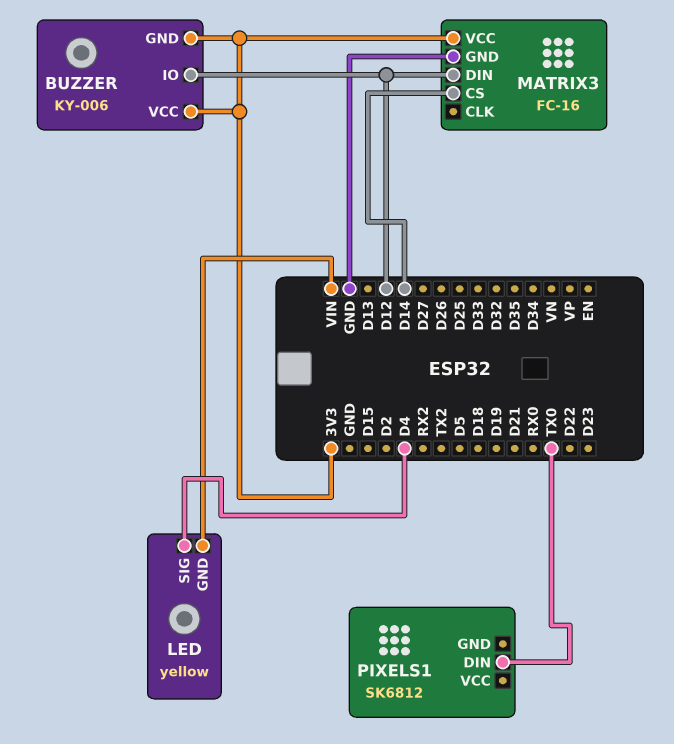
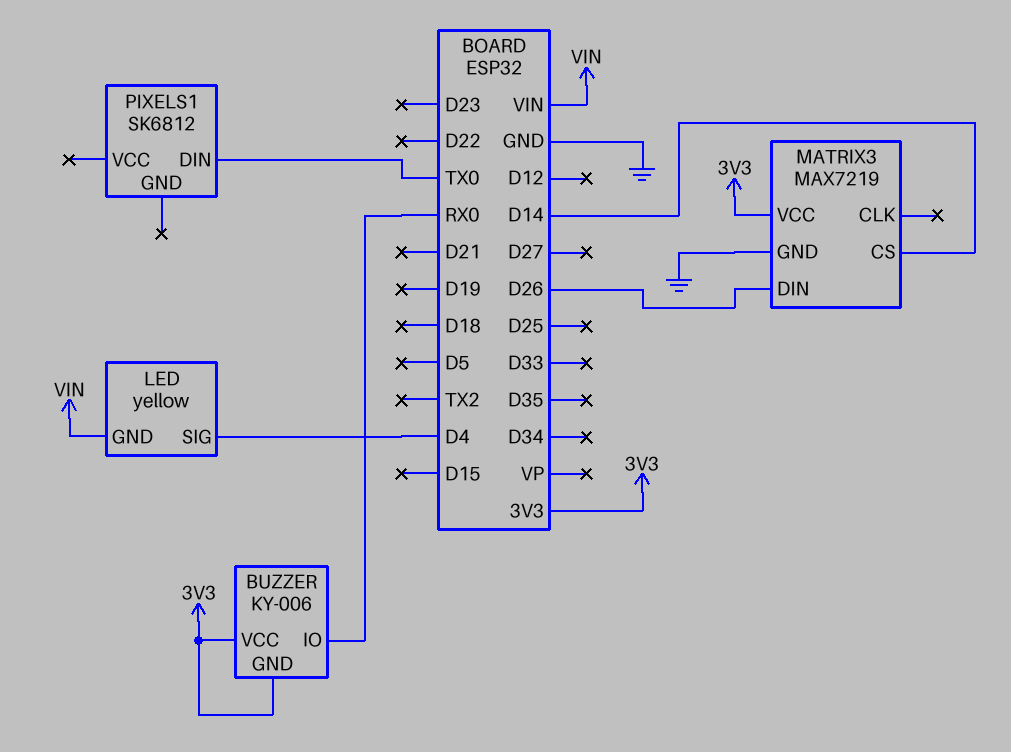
BUZZER pin IO: D12 -> RX0
MATRIX3: FC-16 -> MAX7219
MATRIX3 pin DIN: D12 -> D26

